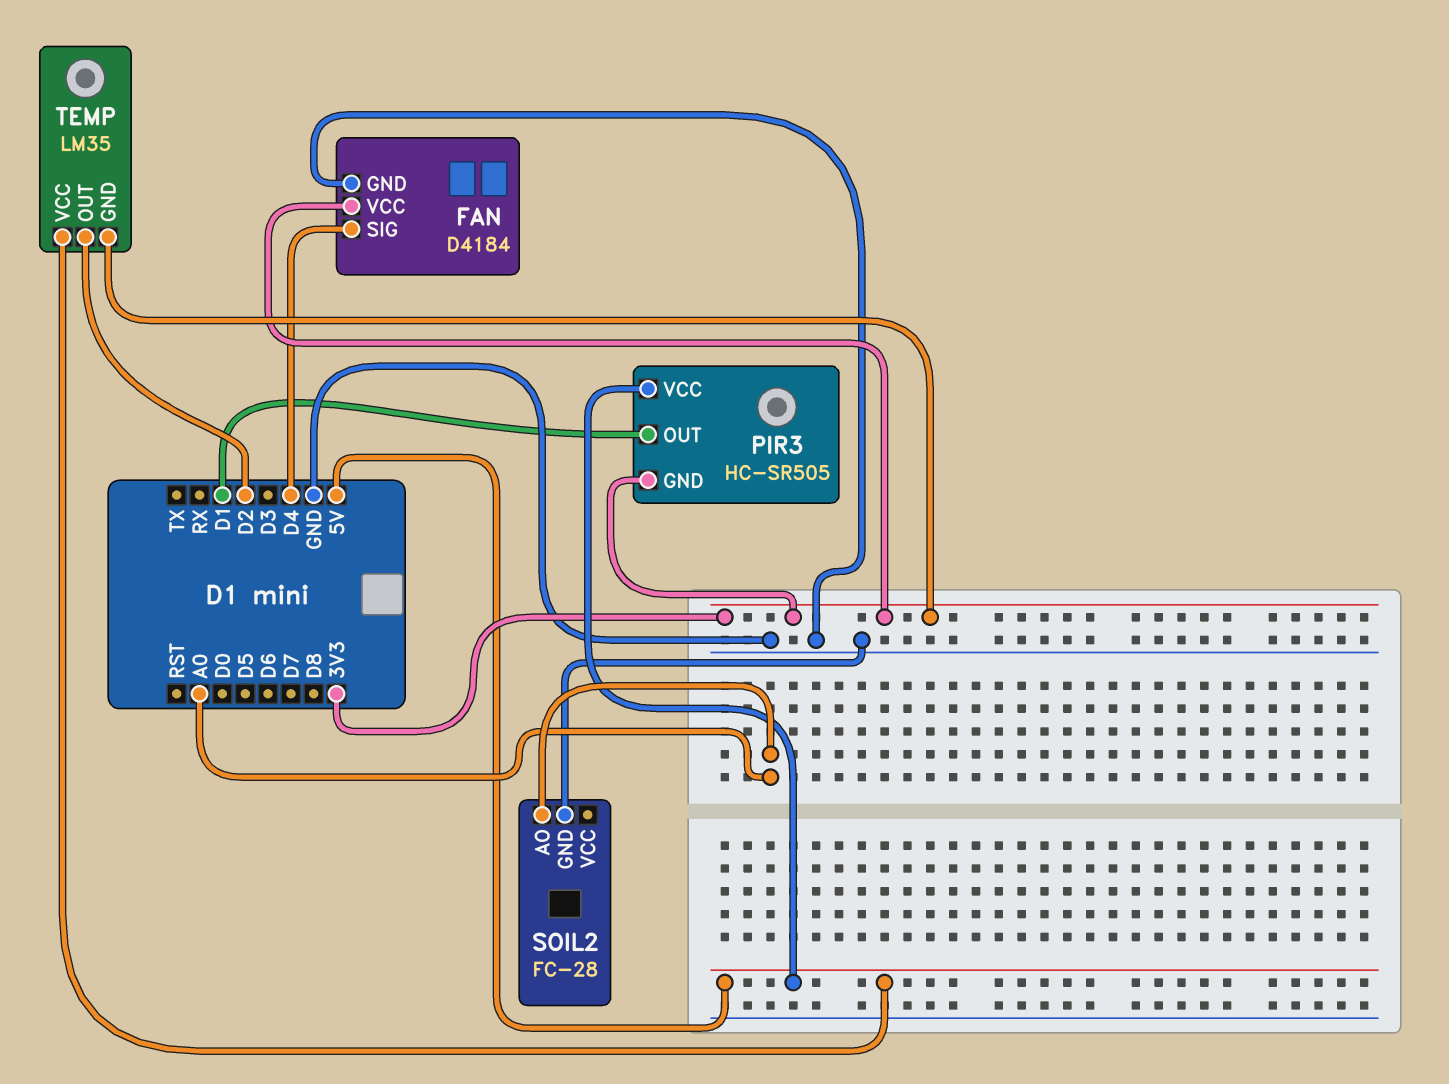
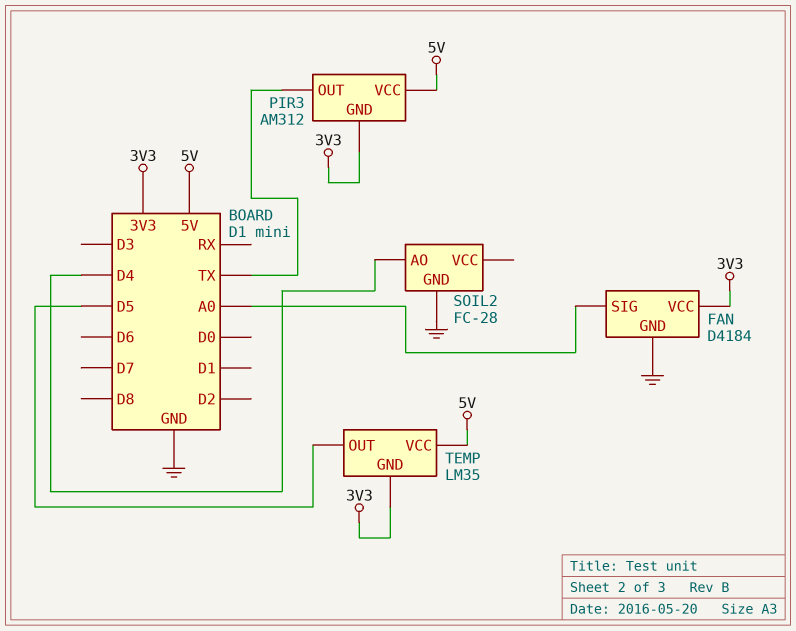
FAN pin SIG: D4 -> A0
PIR3: HC-SR505 -> AM312
PIR3 pin OUT: D1 -> TX
SOIL2 pin AO: A0 -> D4
TEMP pin OUT: D2 -> D5

